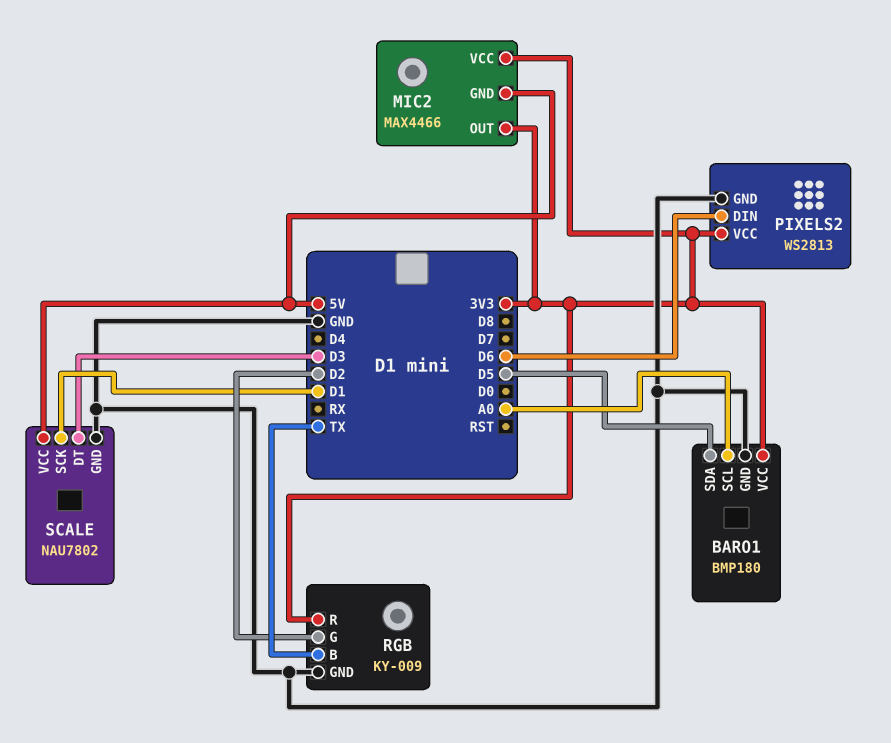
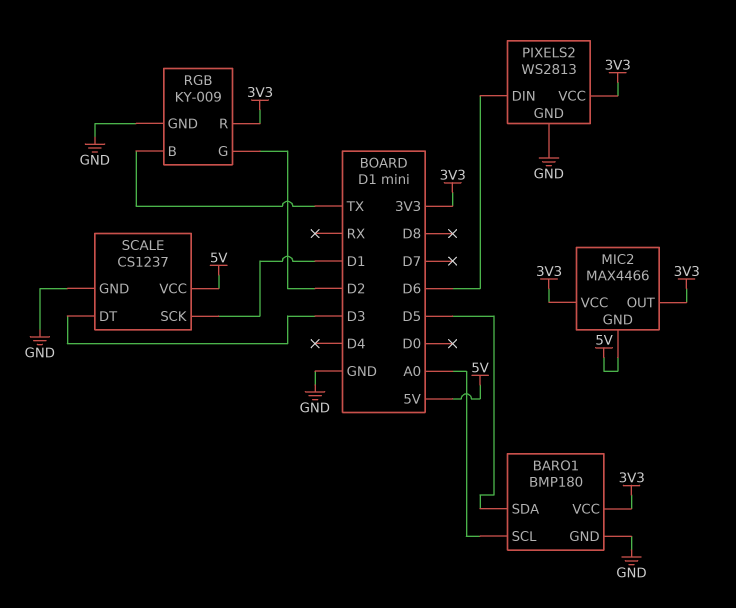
SCALE: NAU7802 -> CS1237

